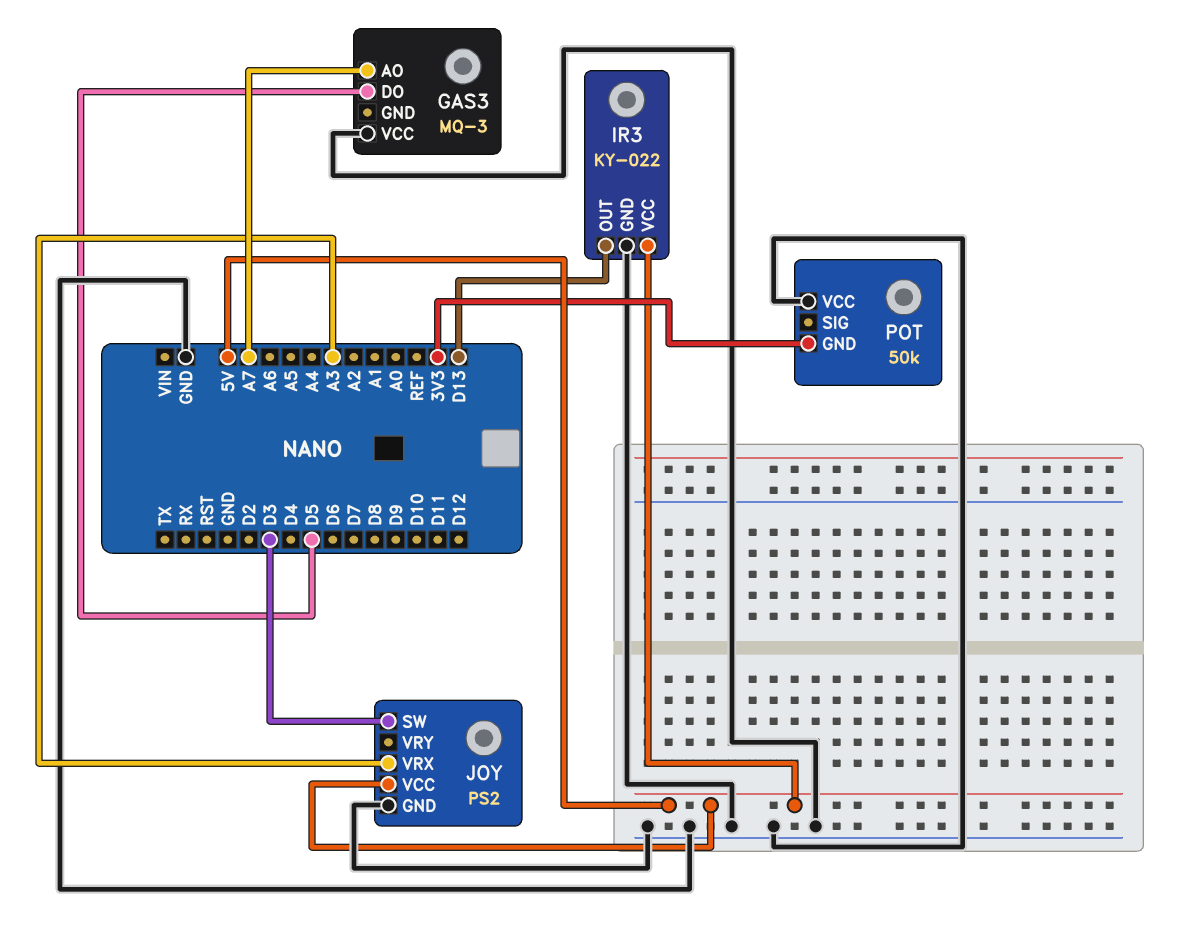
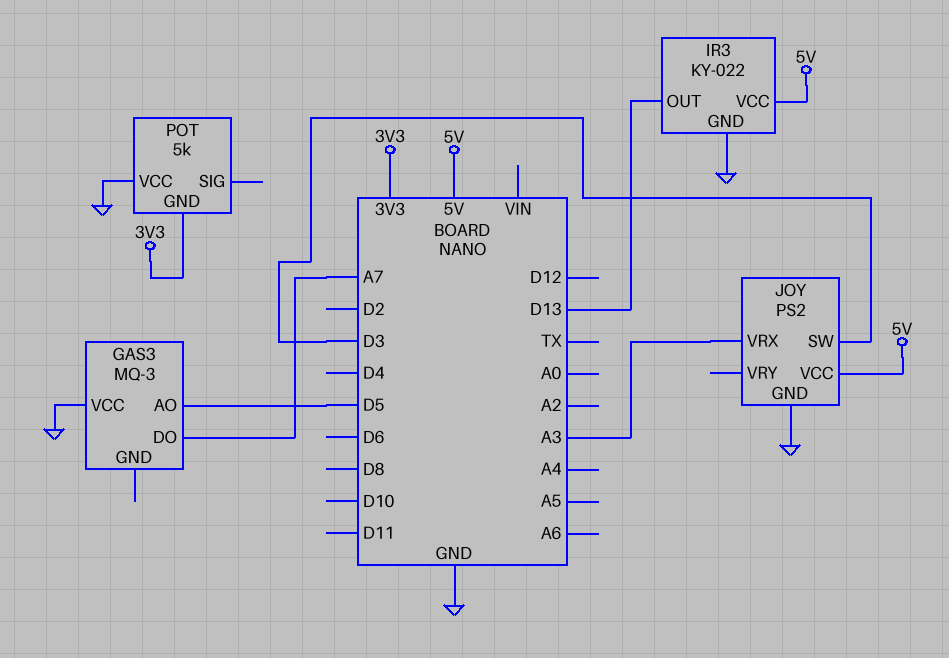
GAS3 pin AO: A7 -> D5
GAS3 pin DO: D5 -> A7
POT: 50k -> 5k

